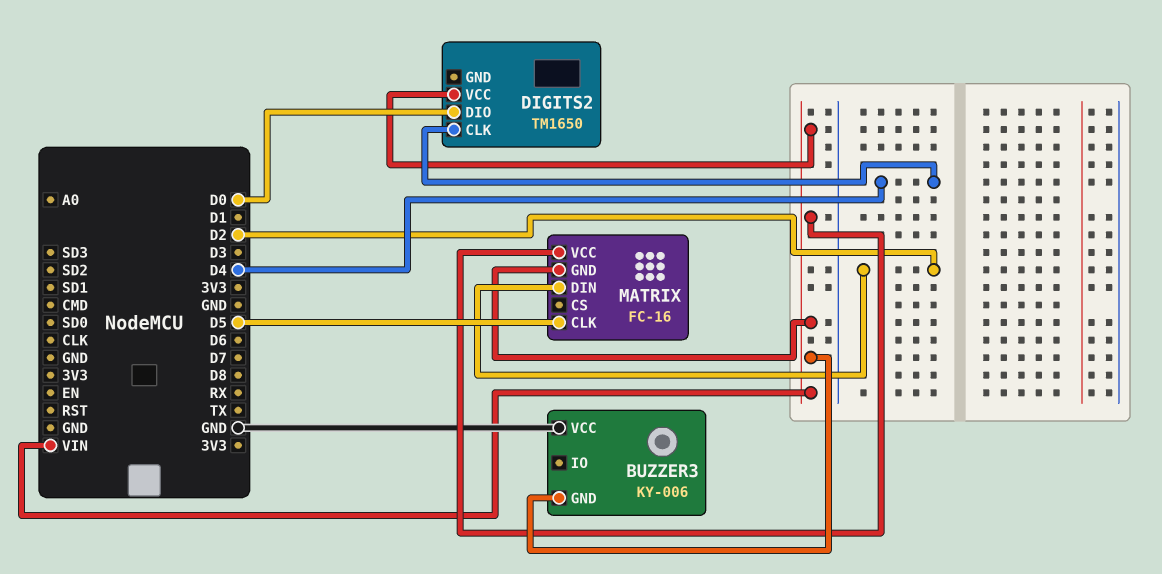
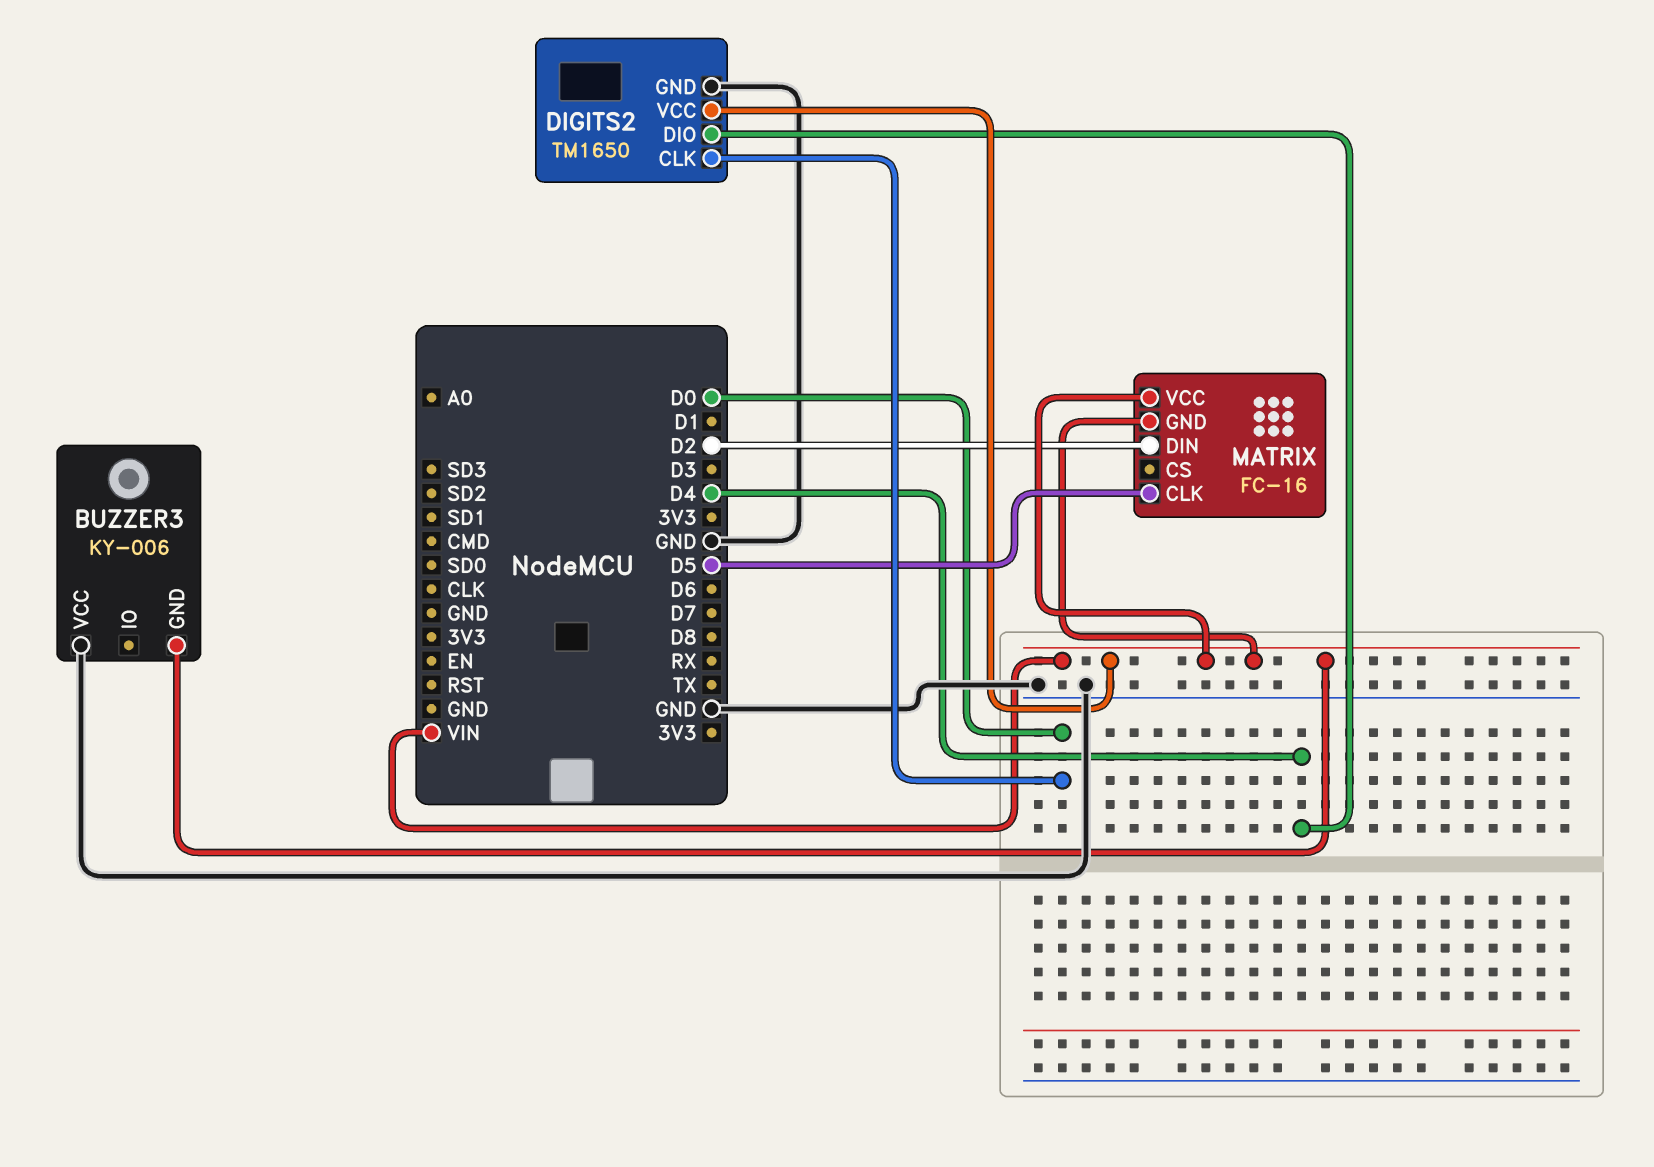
DIGITS2 pin CLK: D4 -> D0
DIGITS2 pin DIO: D0 -> D4
DIGITS2 pin GND: none -> GND

